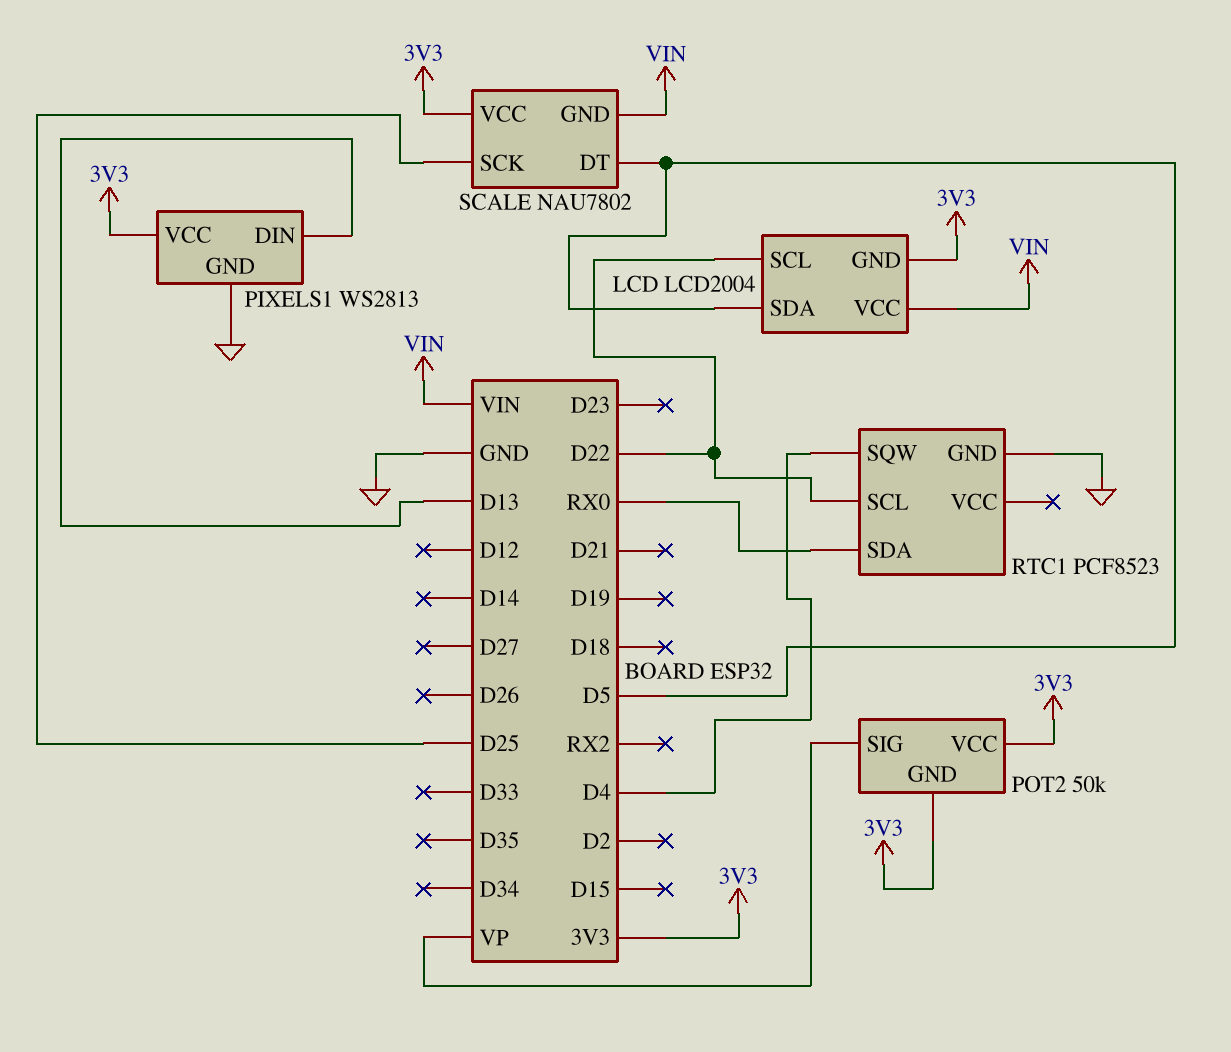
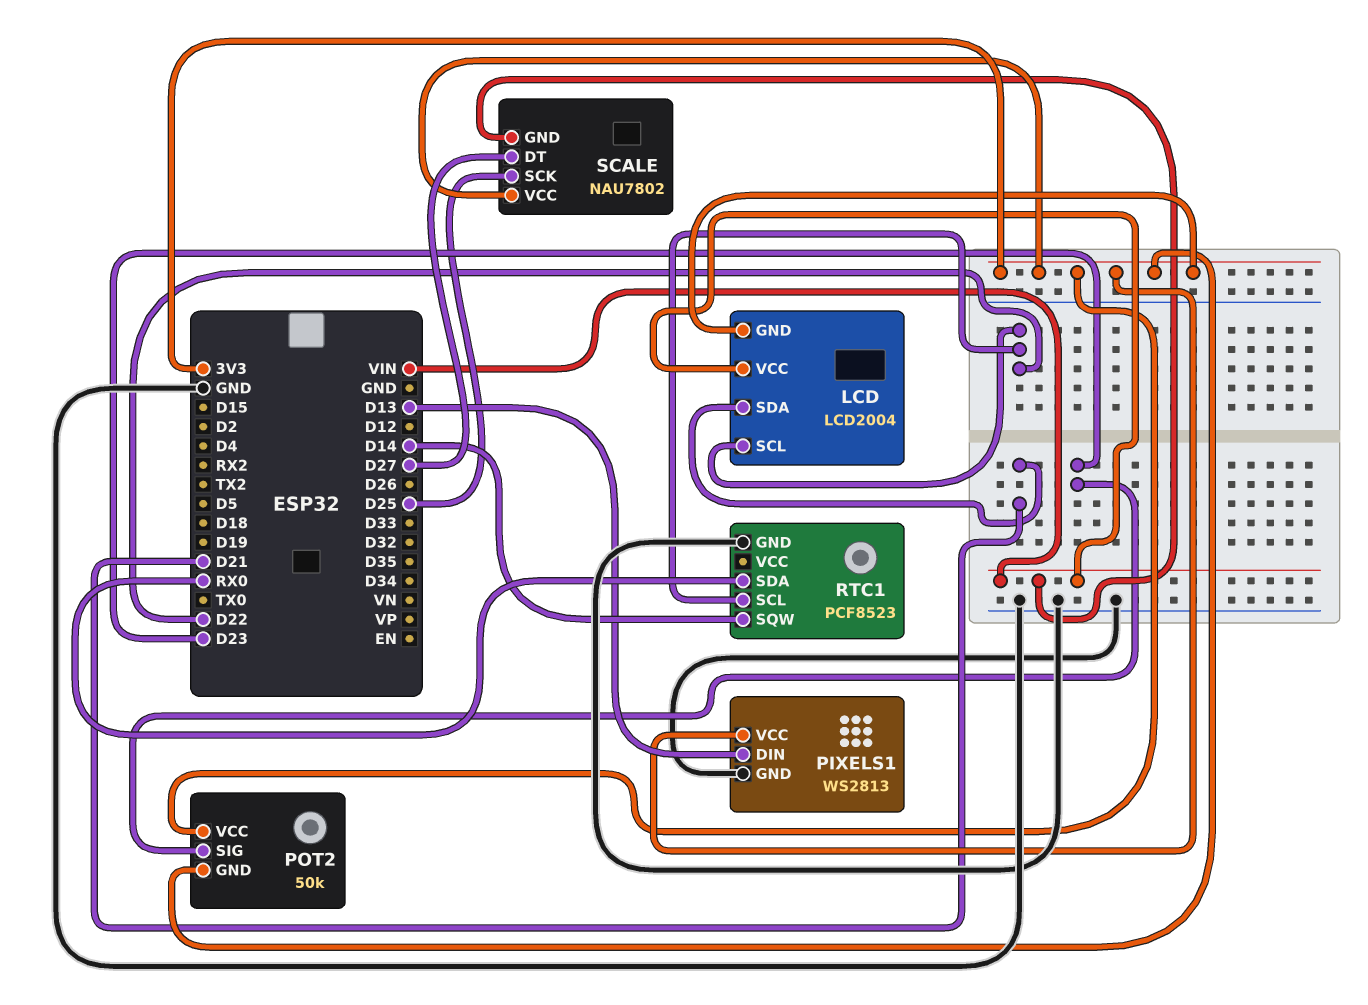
LCD pin SDA: D5 -> D21
POT2 pin SIG: VP -> D23
RTC1 pin SQW: D4 -> D14
SCALE pin DT: D5 -> D27

